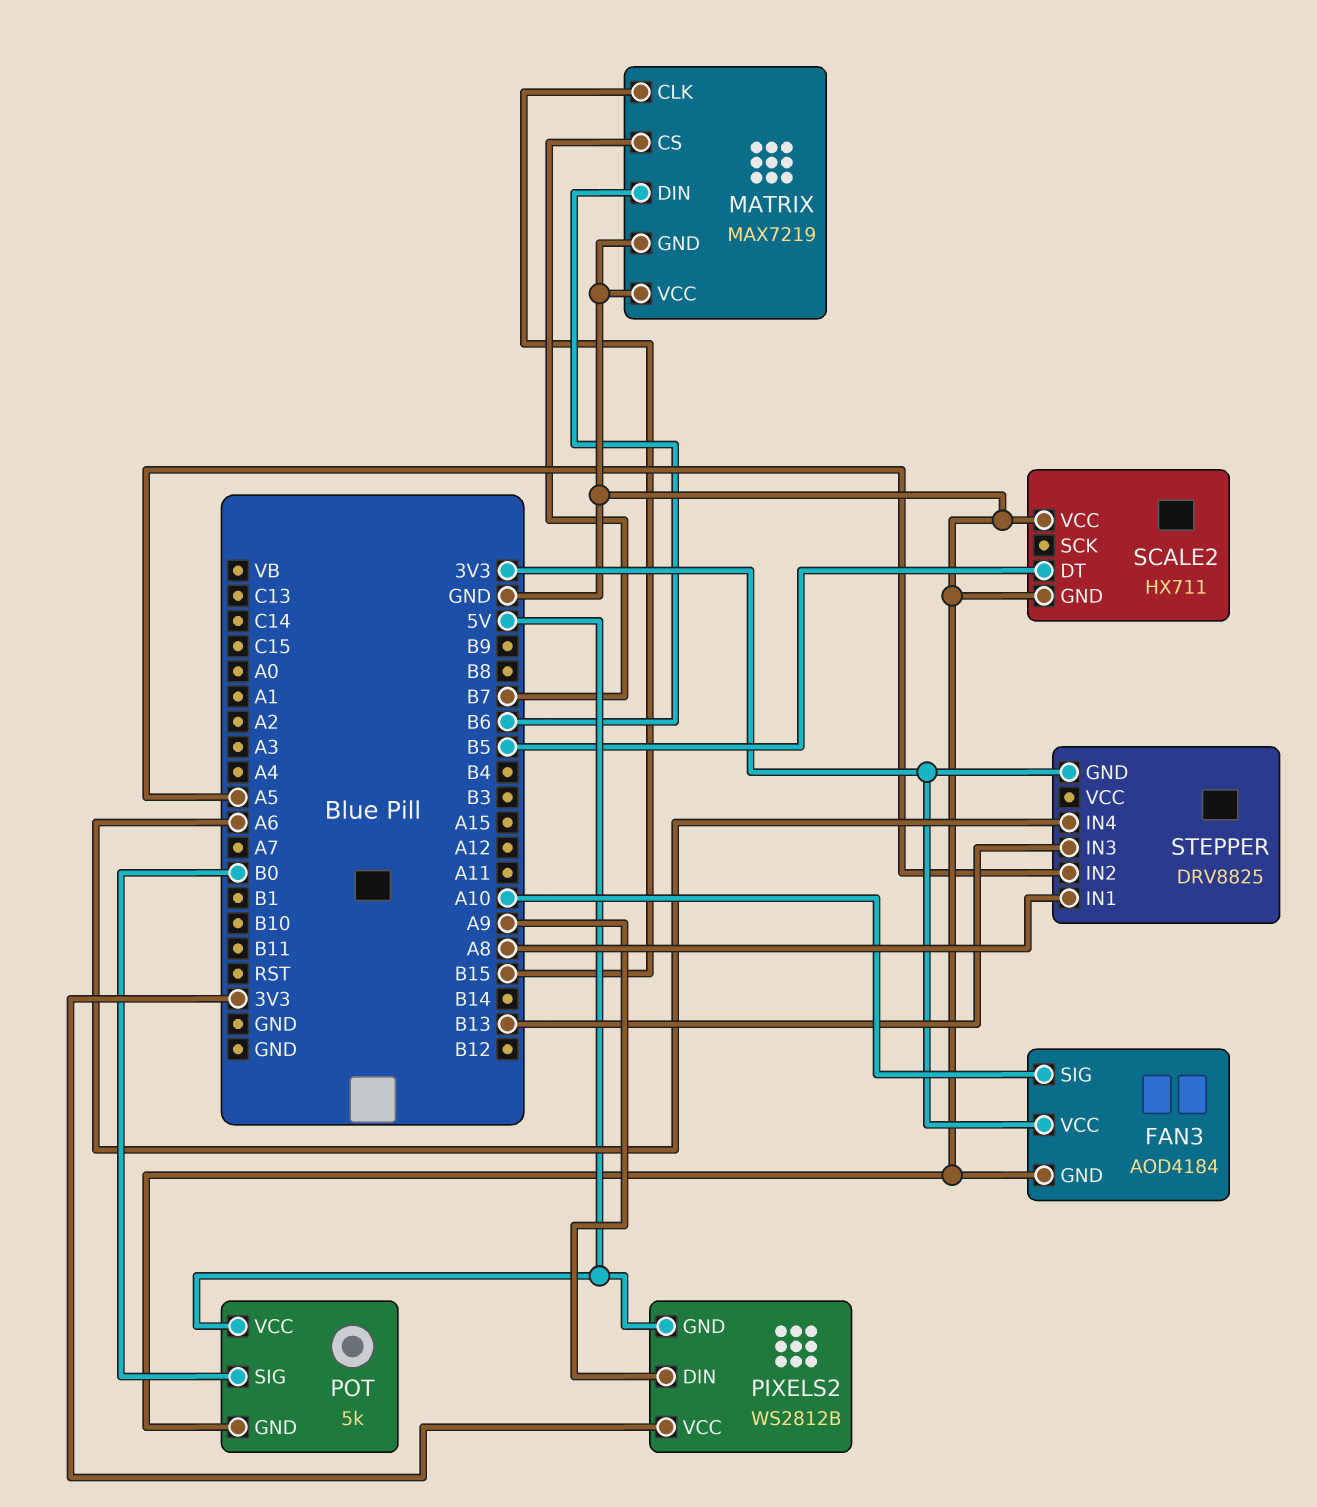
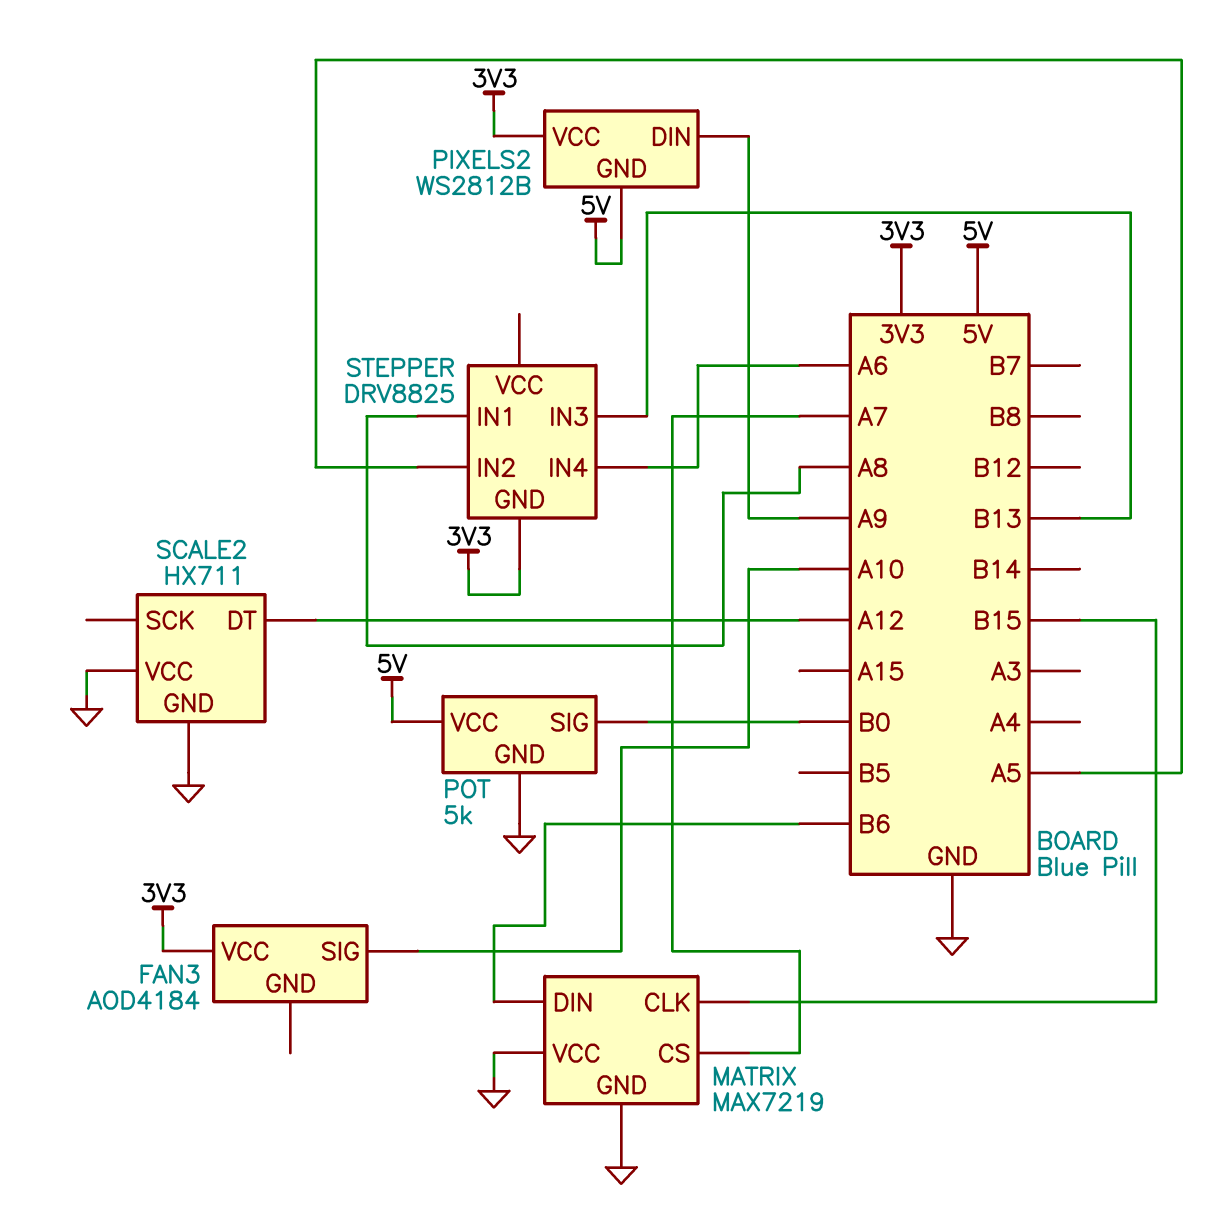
FAN3 pin GND: GND -> none
MATRIX pin CS: B7 -> A7
SCALE2 pin DT: B5 -> A12

